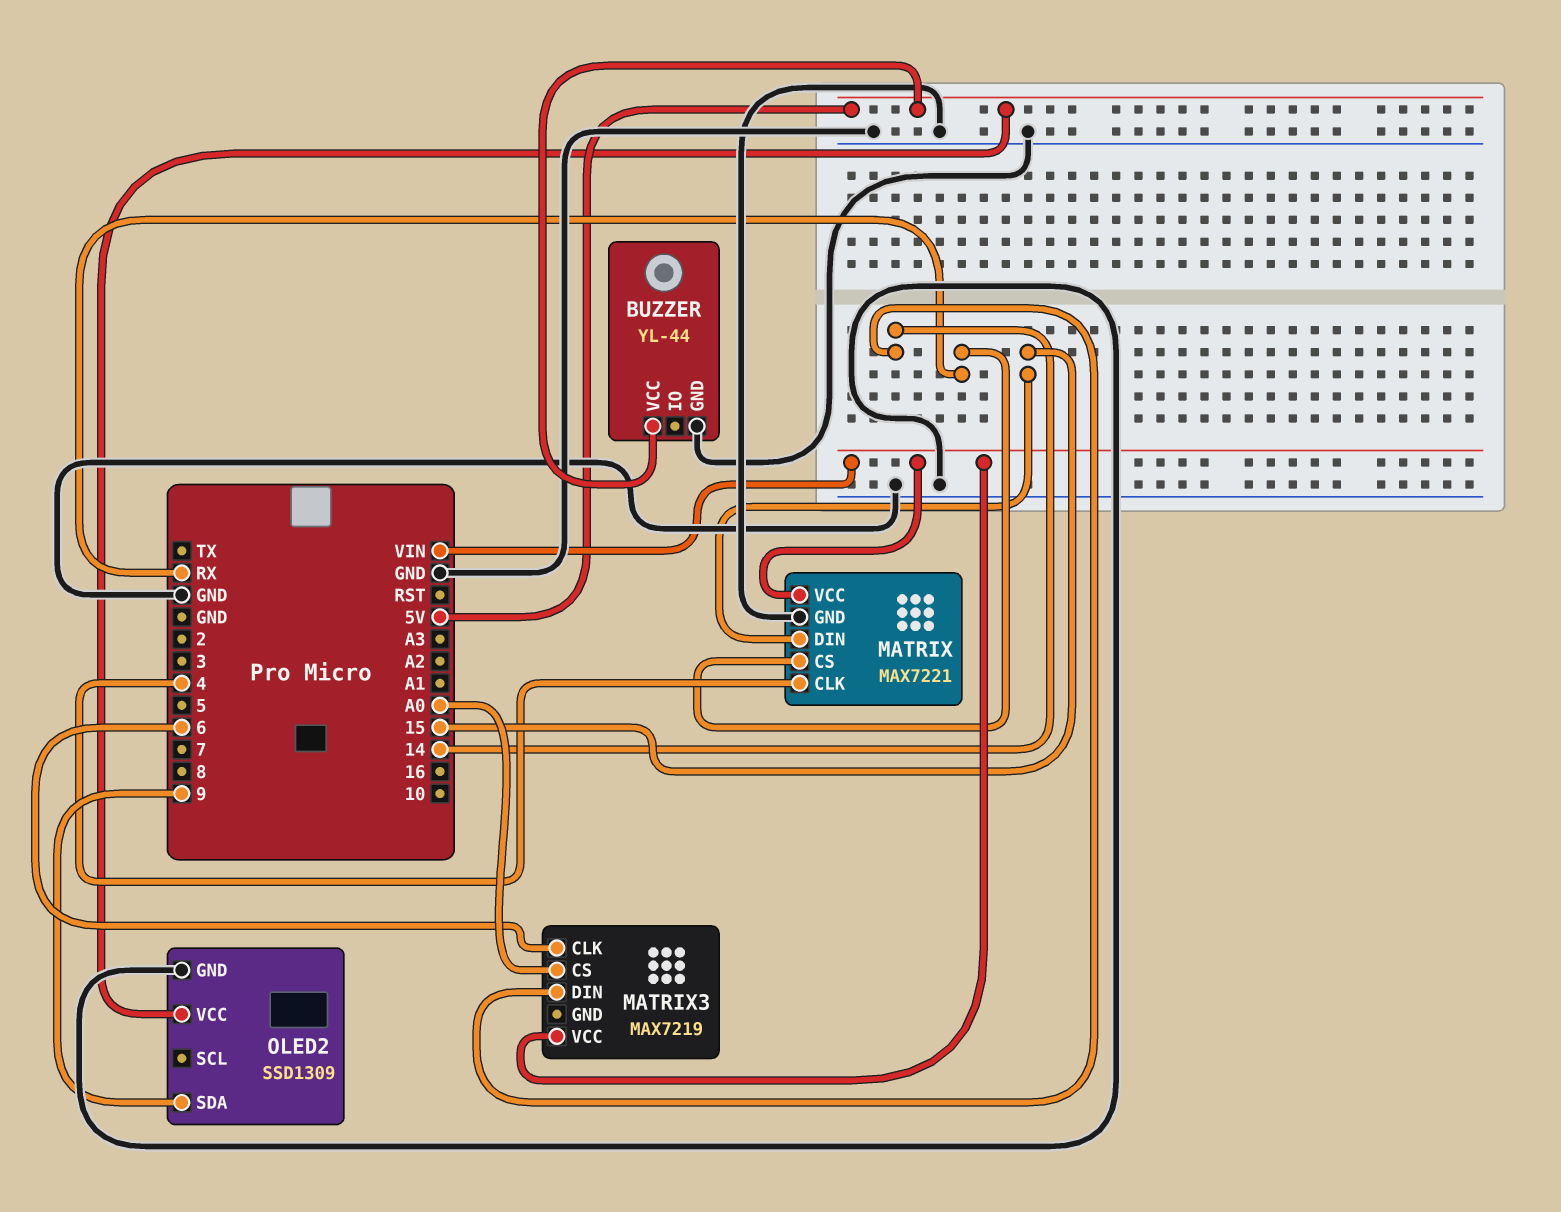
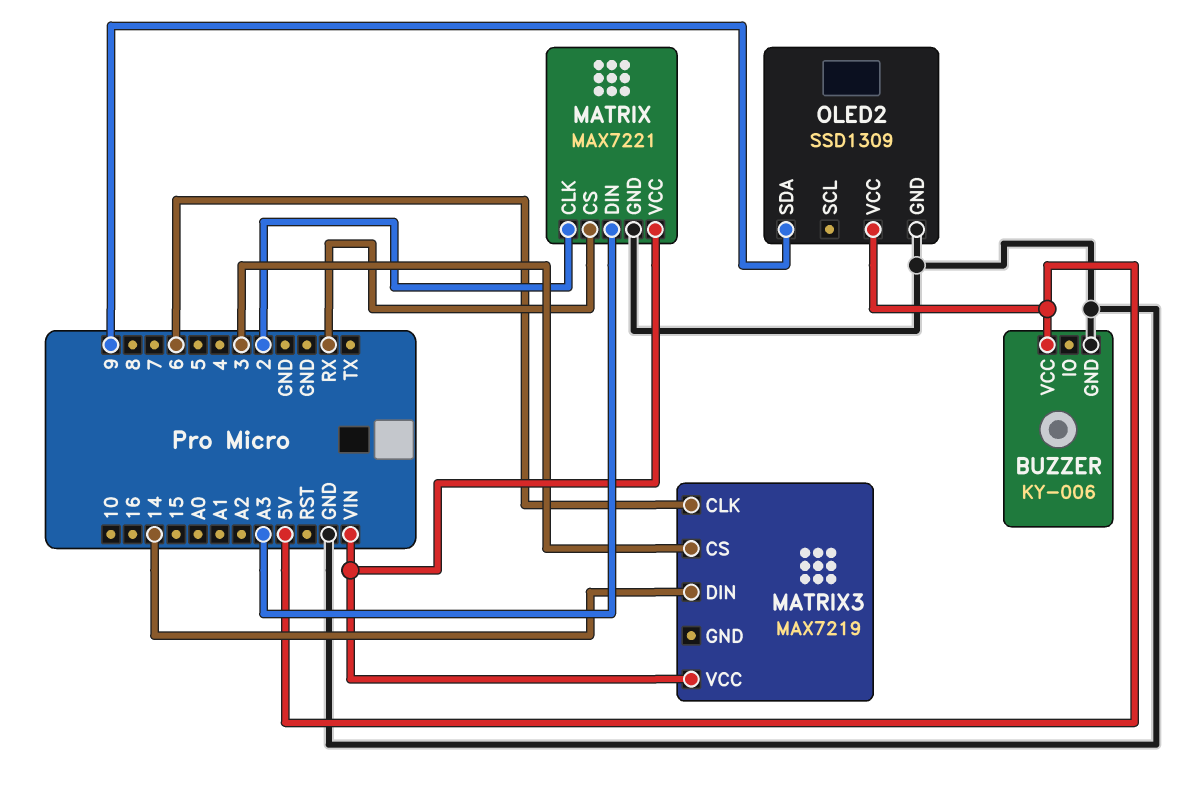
BUZZER: YL-44 -> KY-006
MATRIX pin CLK: 4 -> 2
MATRIX pin DIN: 15 -> A3
MATRIX3 pin CS: A0 -> 3

